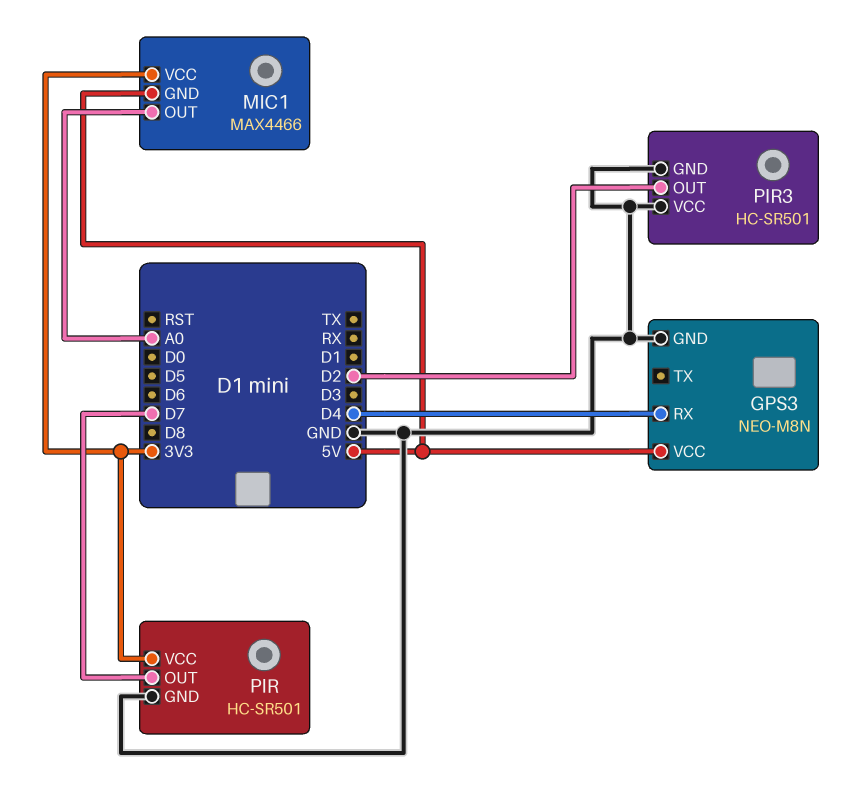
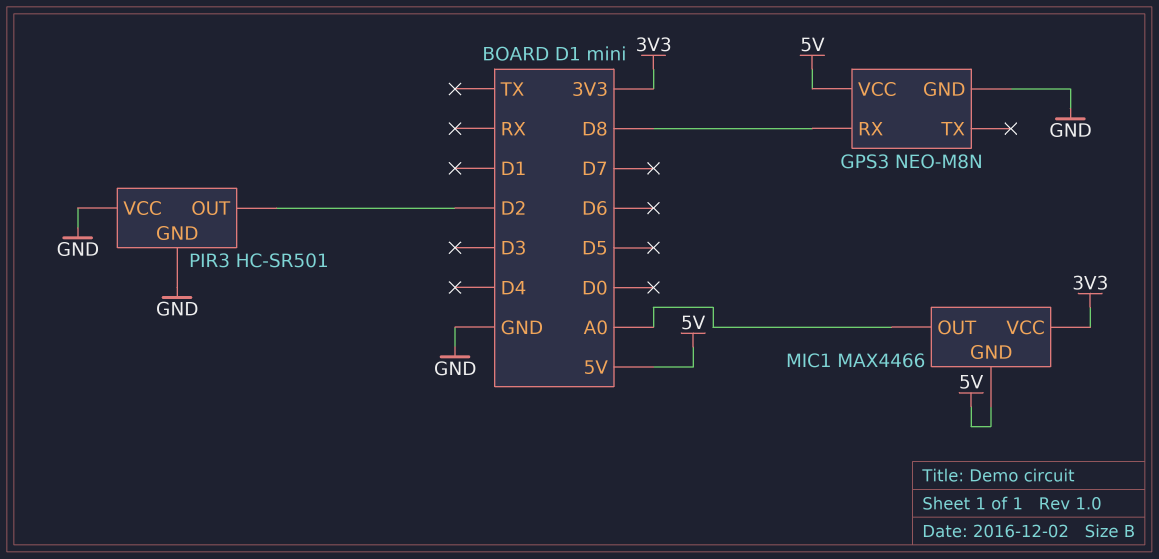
GPS3 pin RX: D4 -> D8
PIR: HC-SR501 -> none
PIR pin GND: GND -> none
PIR pin OUT: D7 -> none
PIR pin VCC: 3V3 -> none

